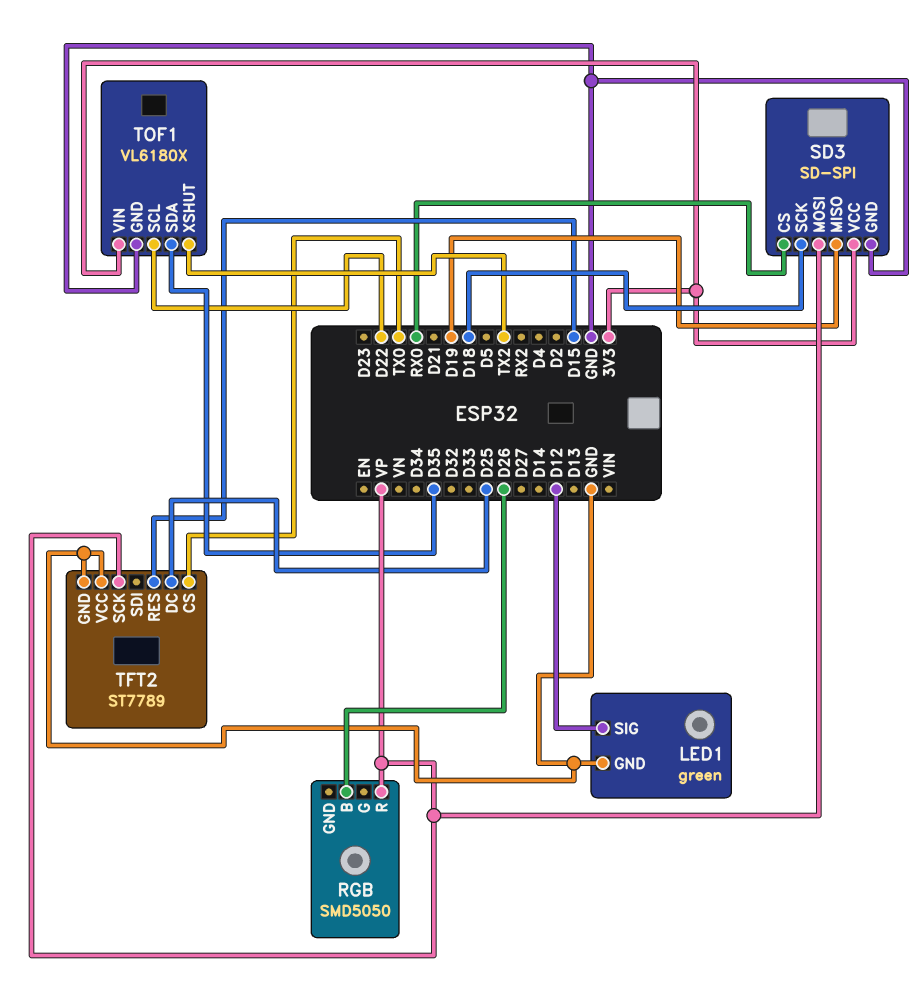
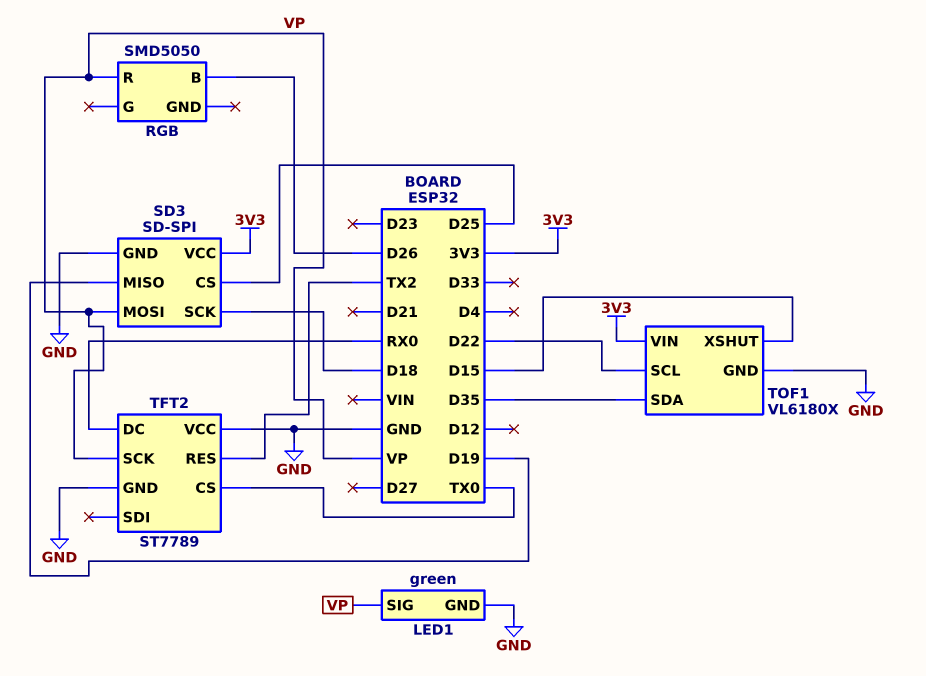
LED1 pin SIG: D12 -> VP
SD3 pin CS: RX0 -> D25
TFT2 pin DC: D25 -> RX0
TFT2 pin RES: D15 -> TX2
TOF1 pin XSHUT: TX2 -> D15

